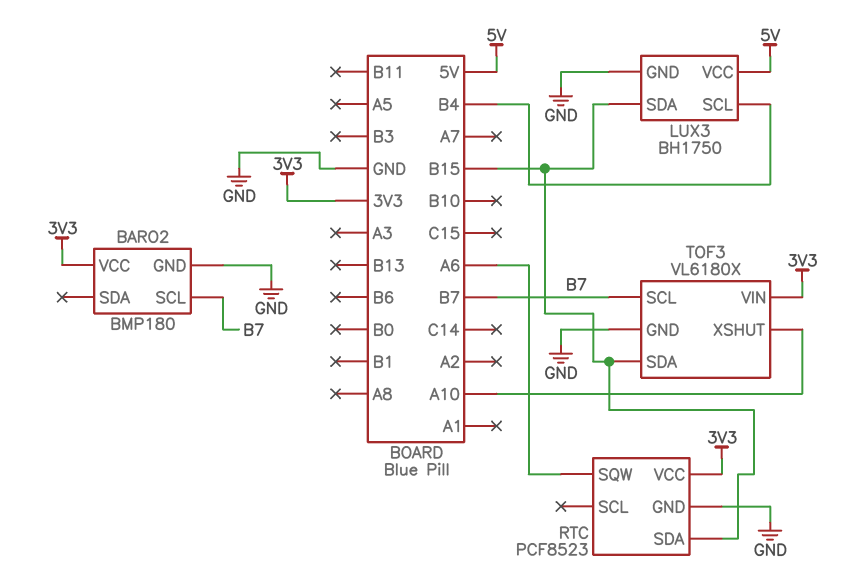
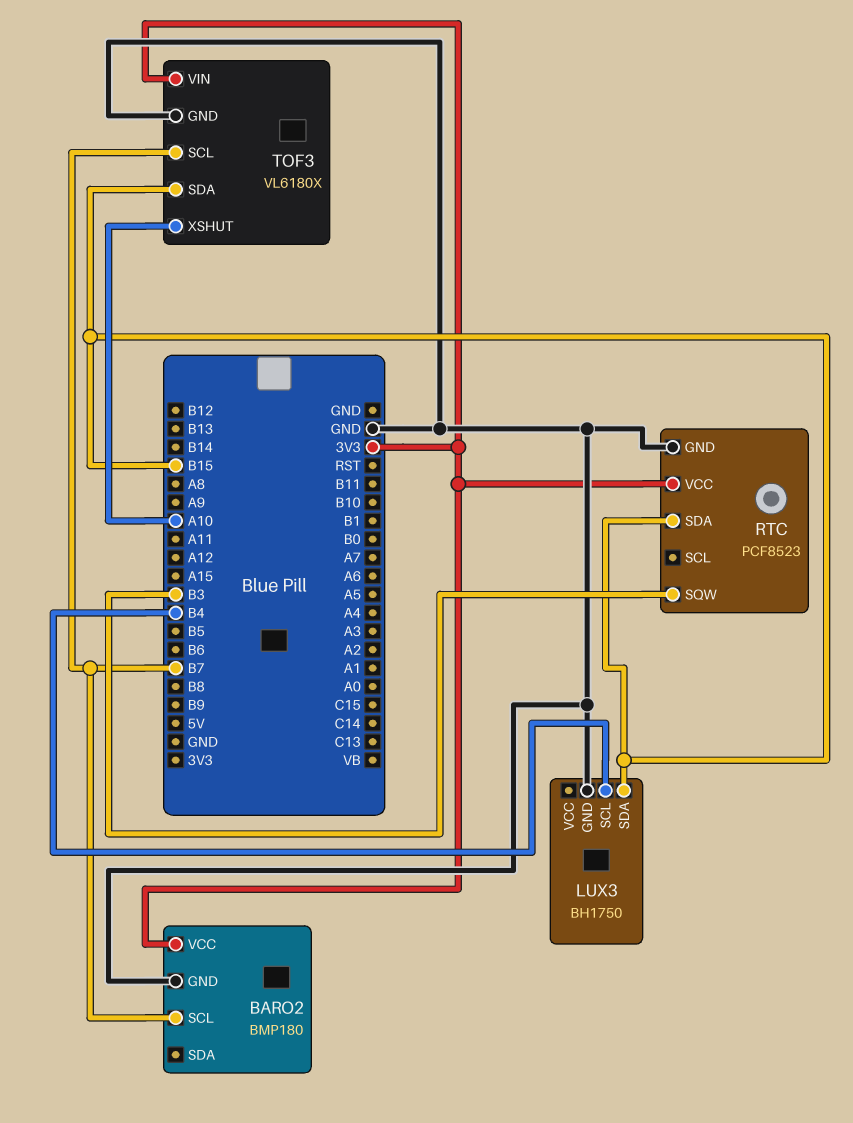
LUX3 pin VCC: 5V -> none
RTC pin SQW: A6 -> B3

